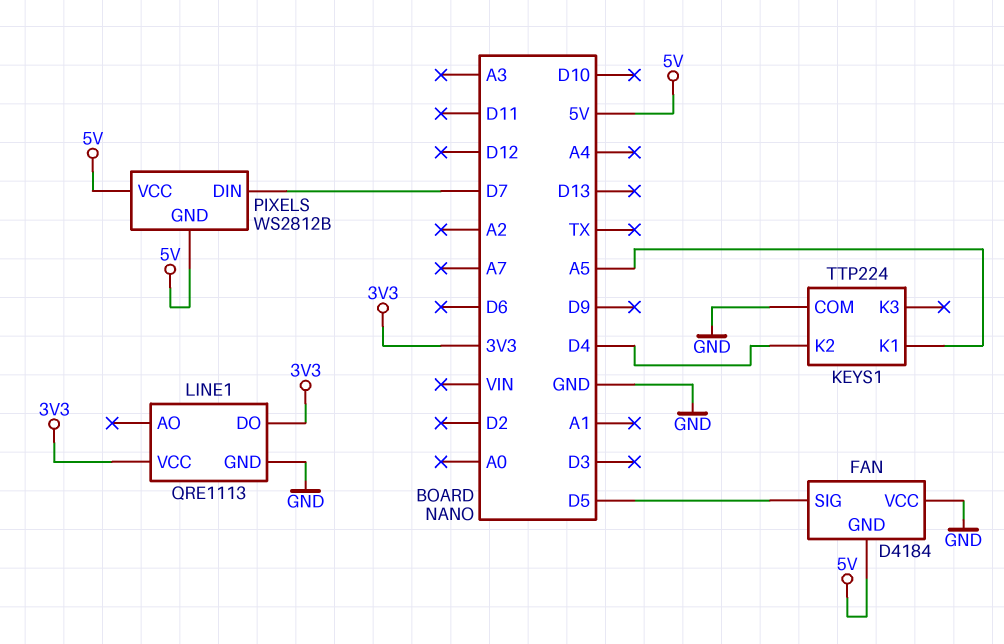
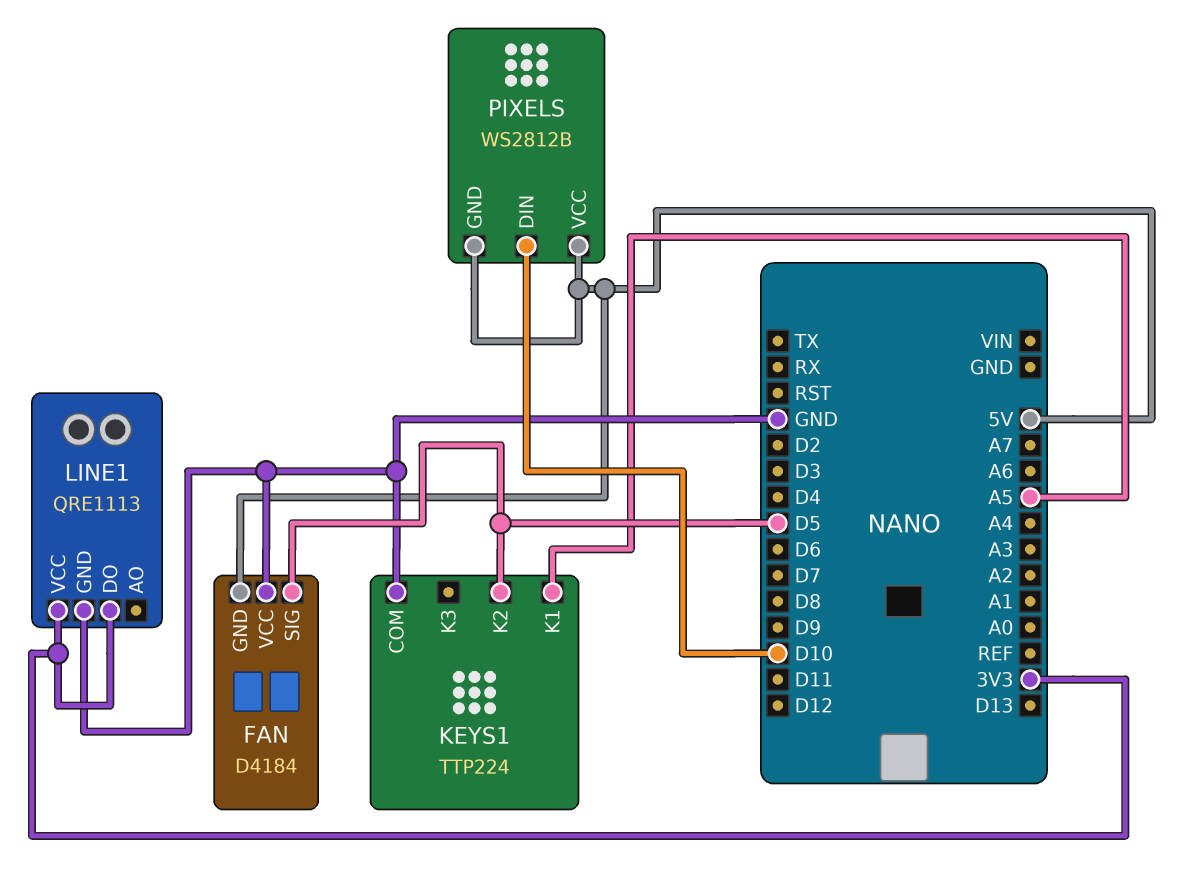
KEYS1 pin K2: D4 -> D5
PIXELS pin DIN: D7 -> D10

